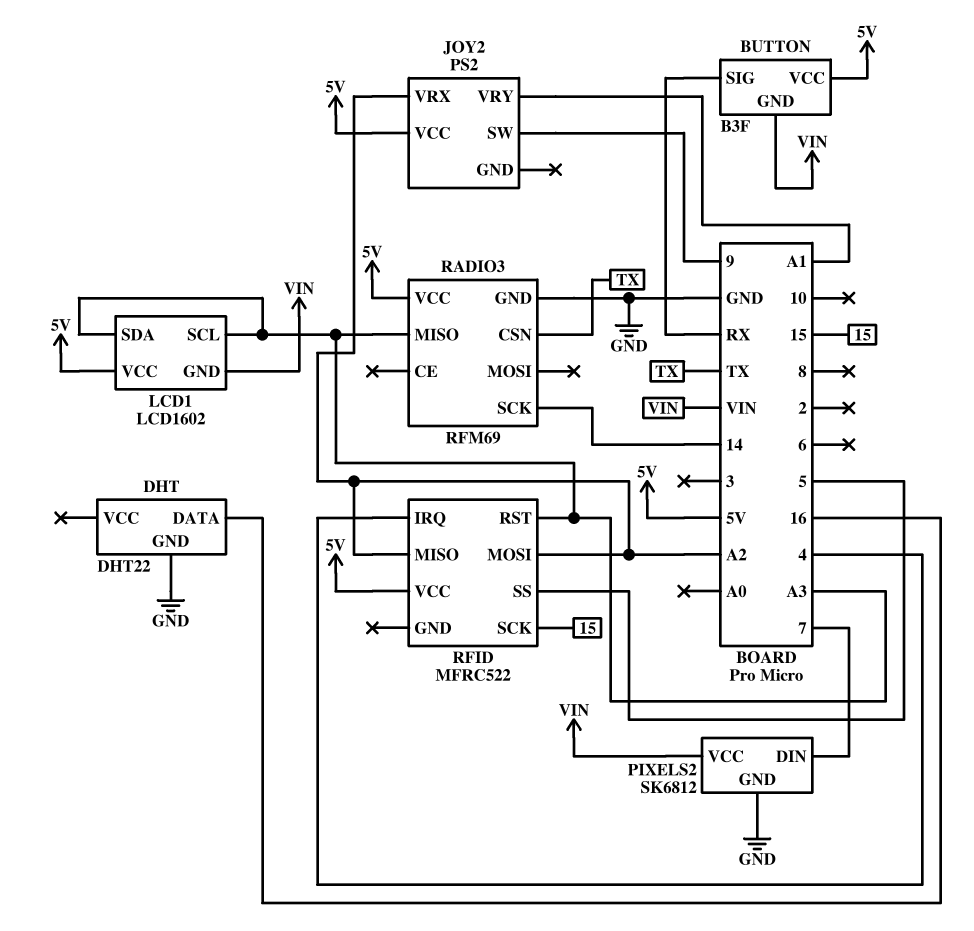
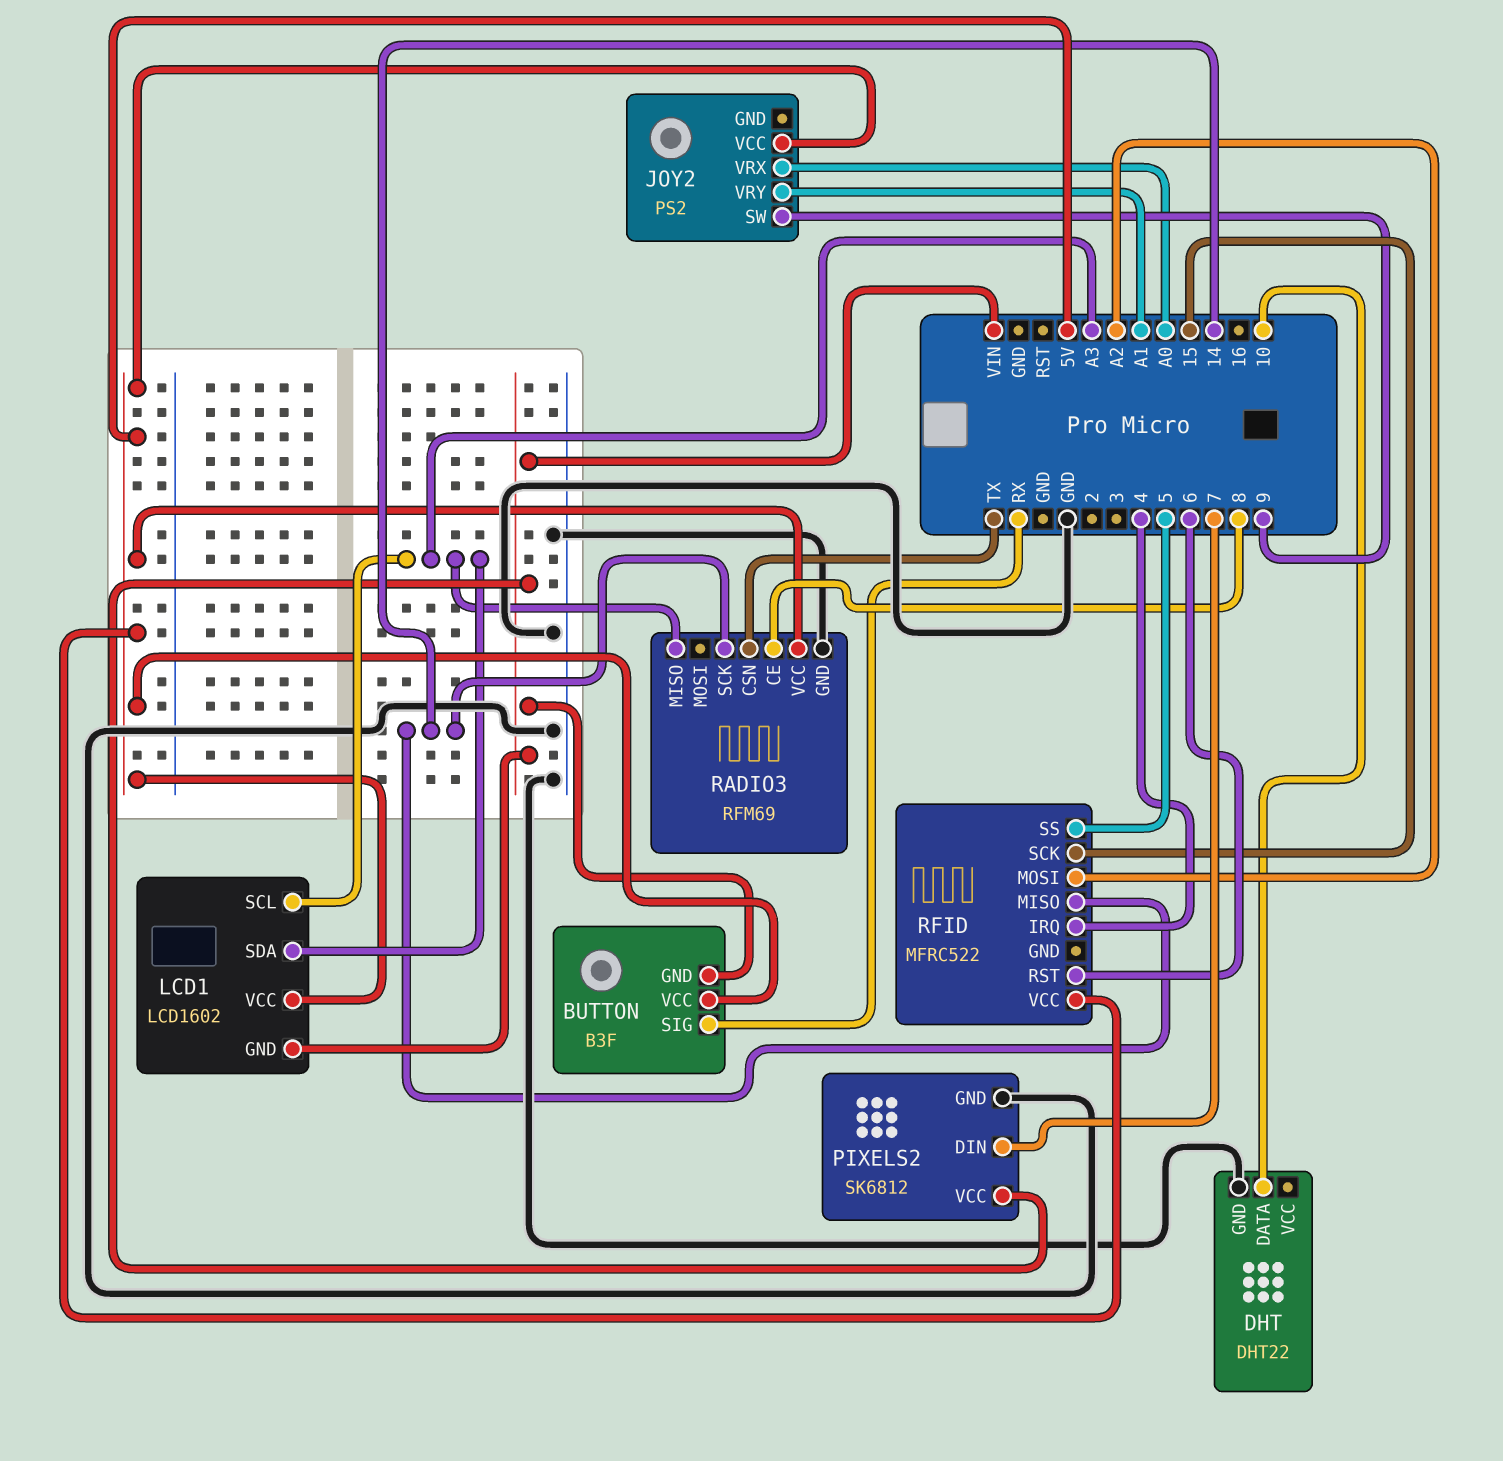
DHT pin DATA: 16 -> 10
JOY2 pin VRX: A2 -> A0
RADIO3 pin CE: none -> 8
RFID pin MISO: A2 -> 14
RFID pin RST: A3 -> 6

